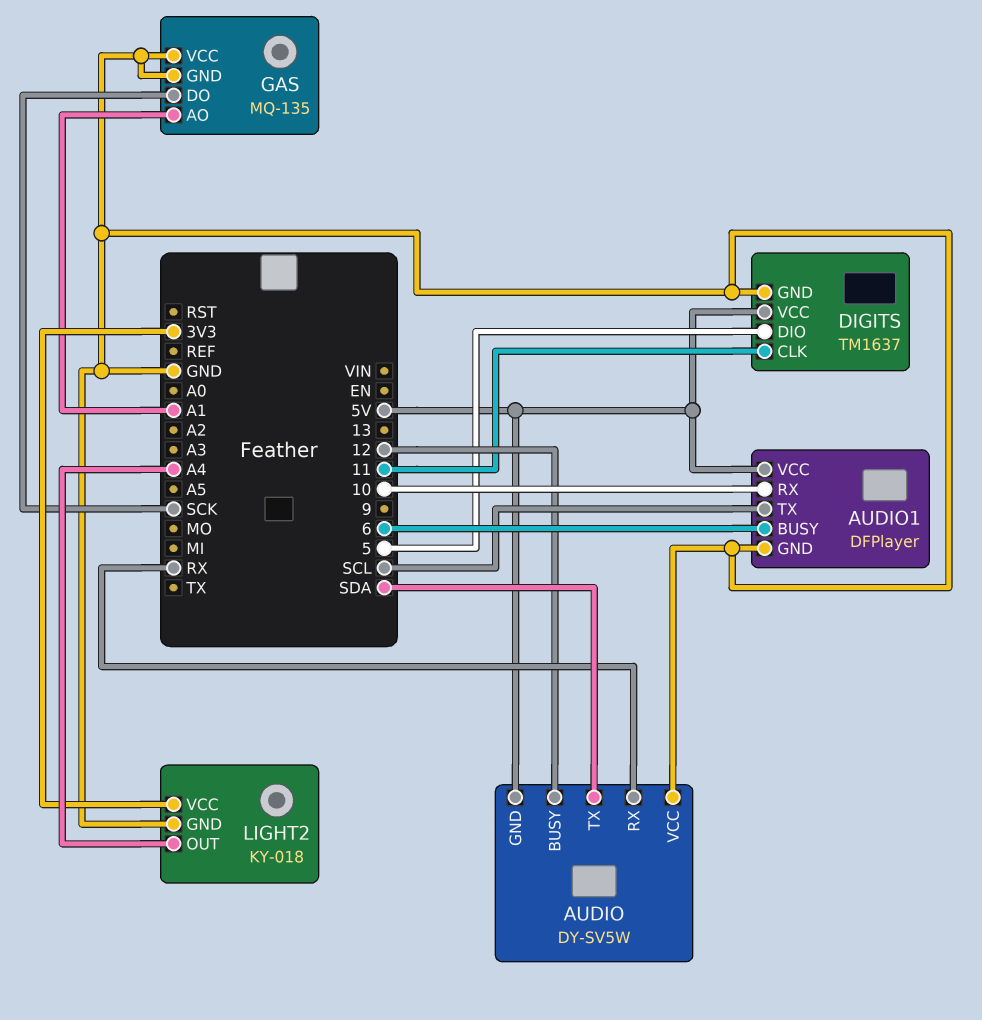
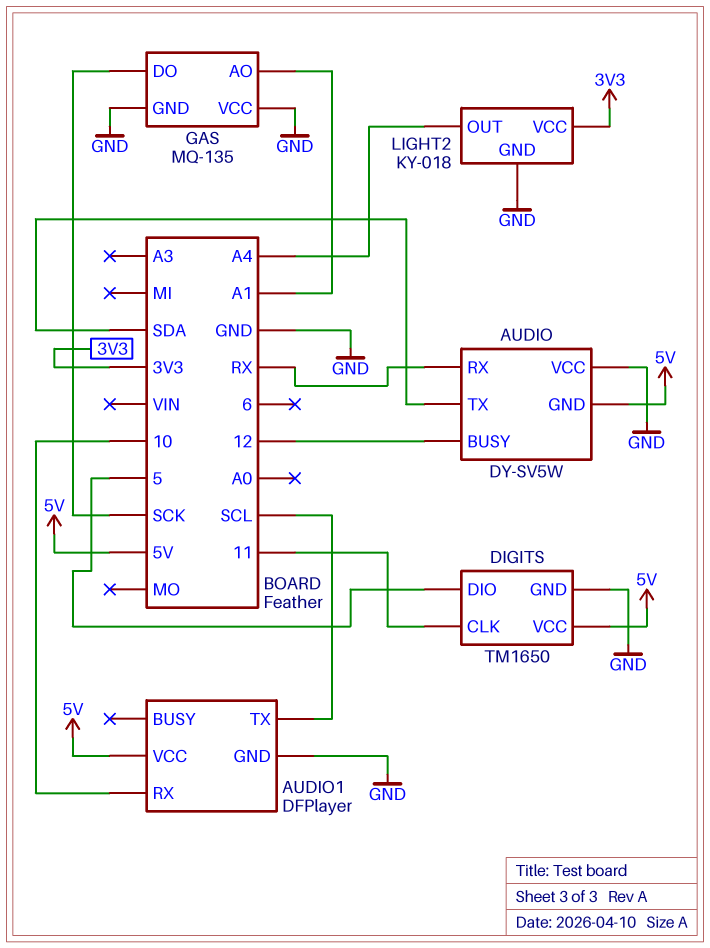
AUDIO1 pin BUSY: 6 -> none
DIGITS: TM1637 -> TM1650

